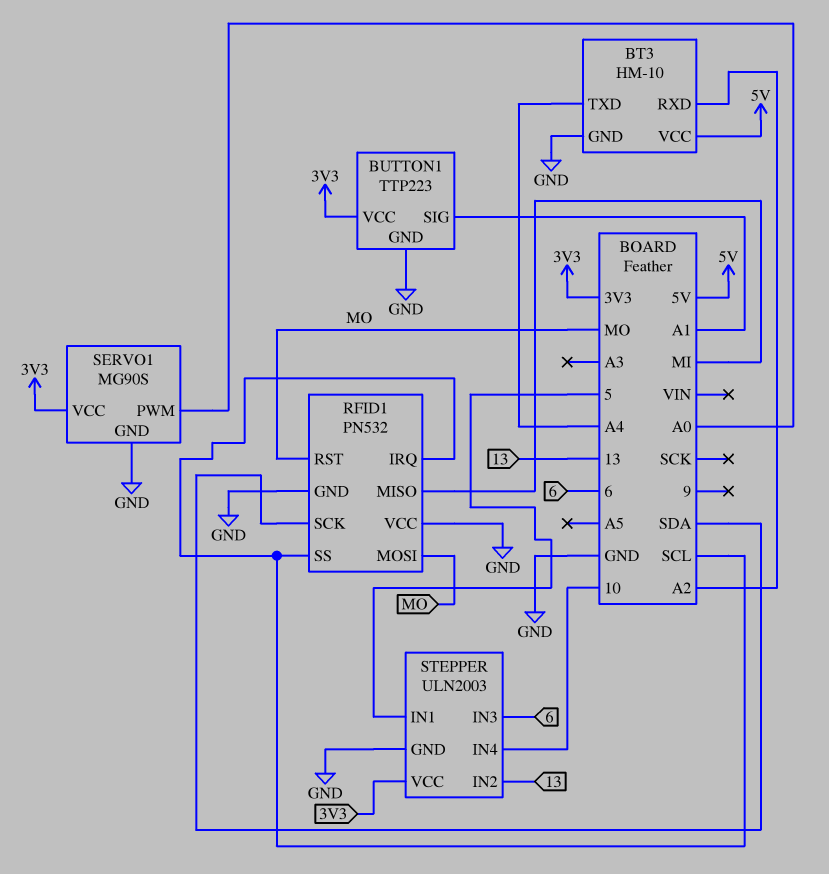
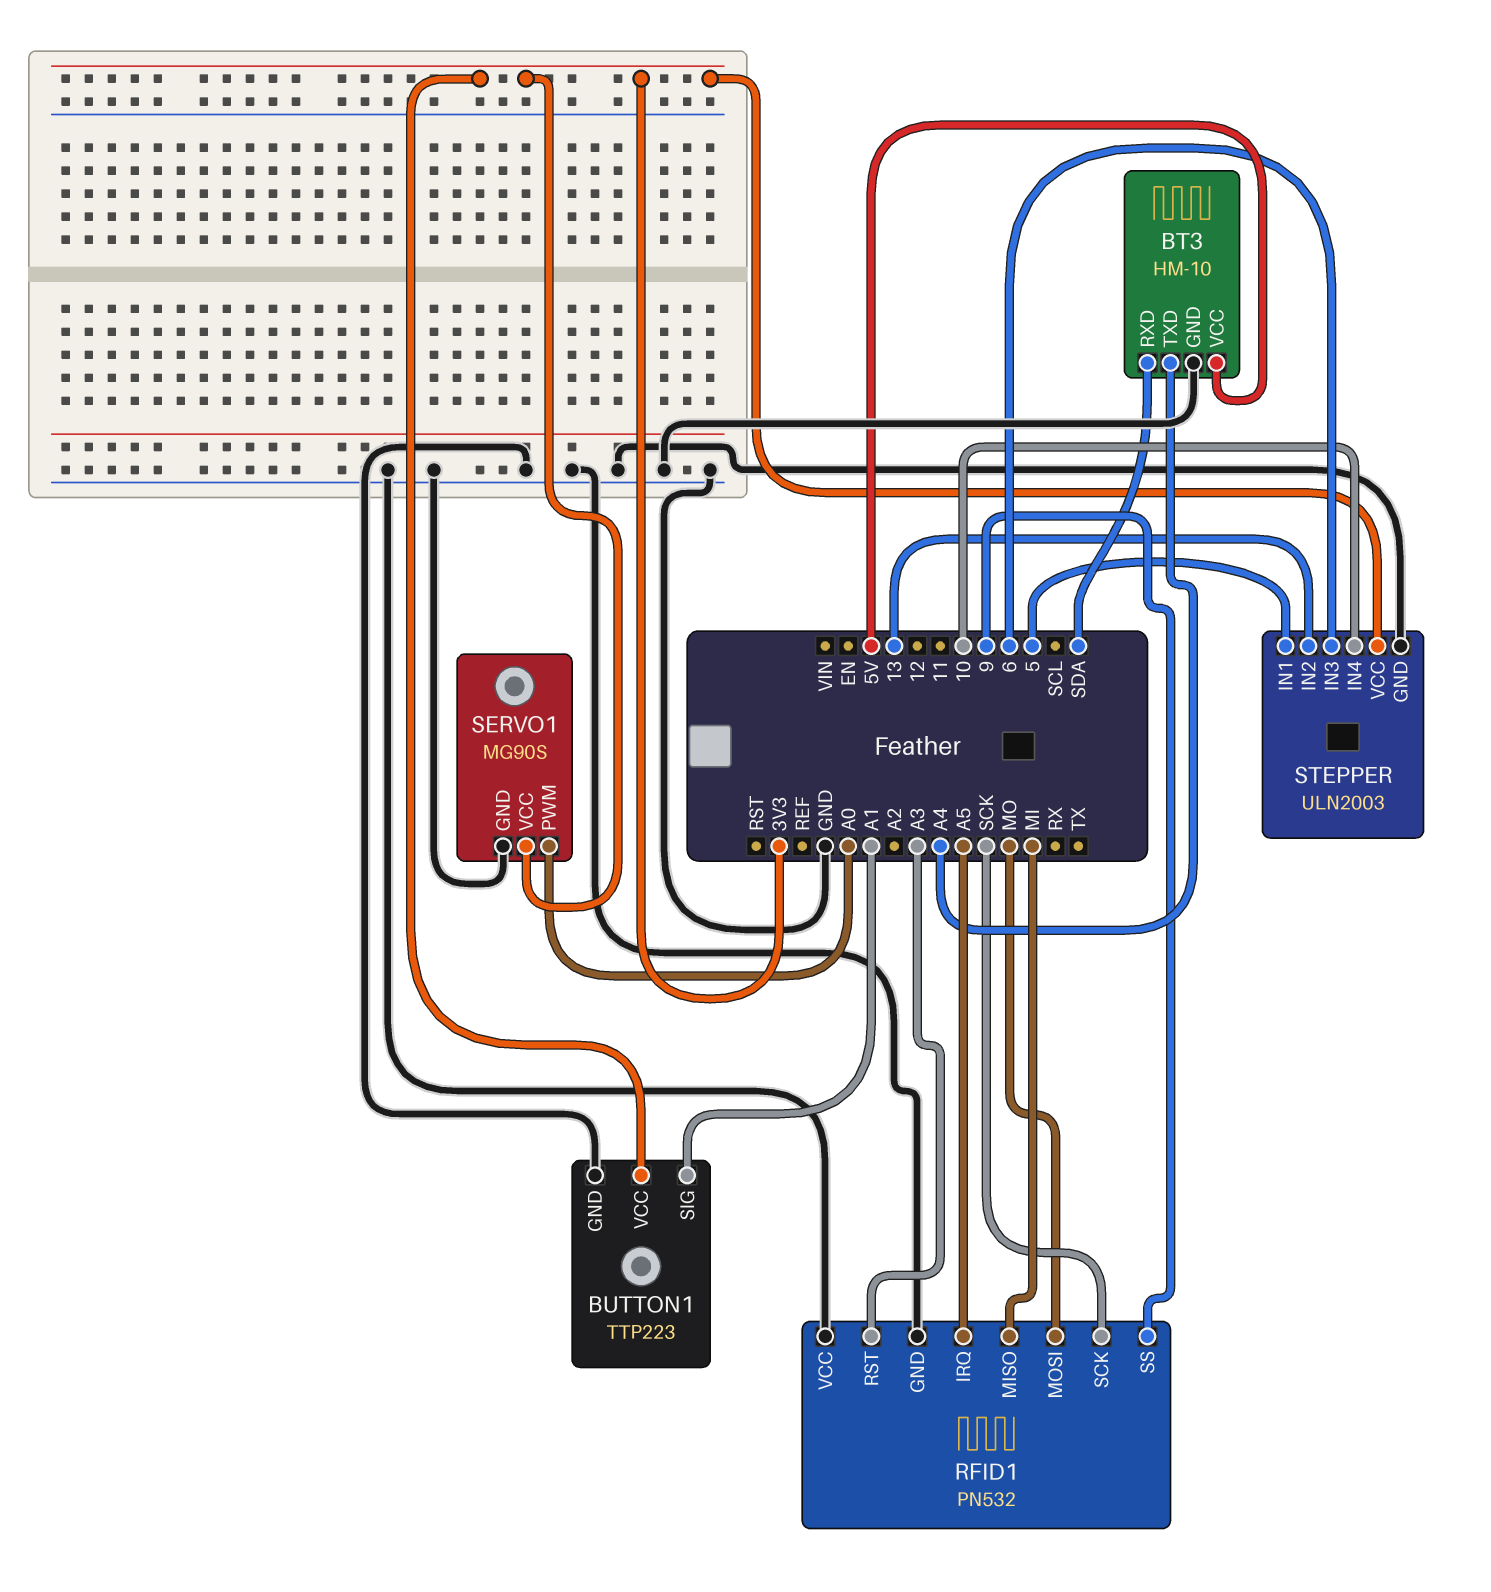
BT3 pin RXD: A2 -> SDA
RFID1 pin IRQ: SCL -> A5
RFID1 pin RST: MO -> A3
RFID1 pin SCK: SDA -> SCK
RFID1 pin SS: SCL -> 9

